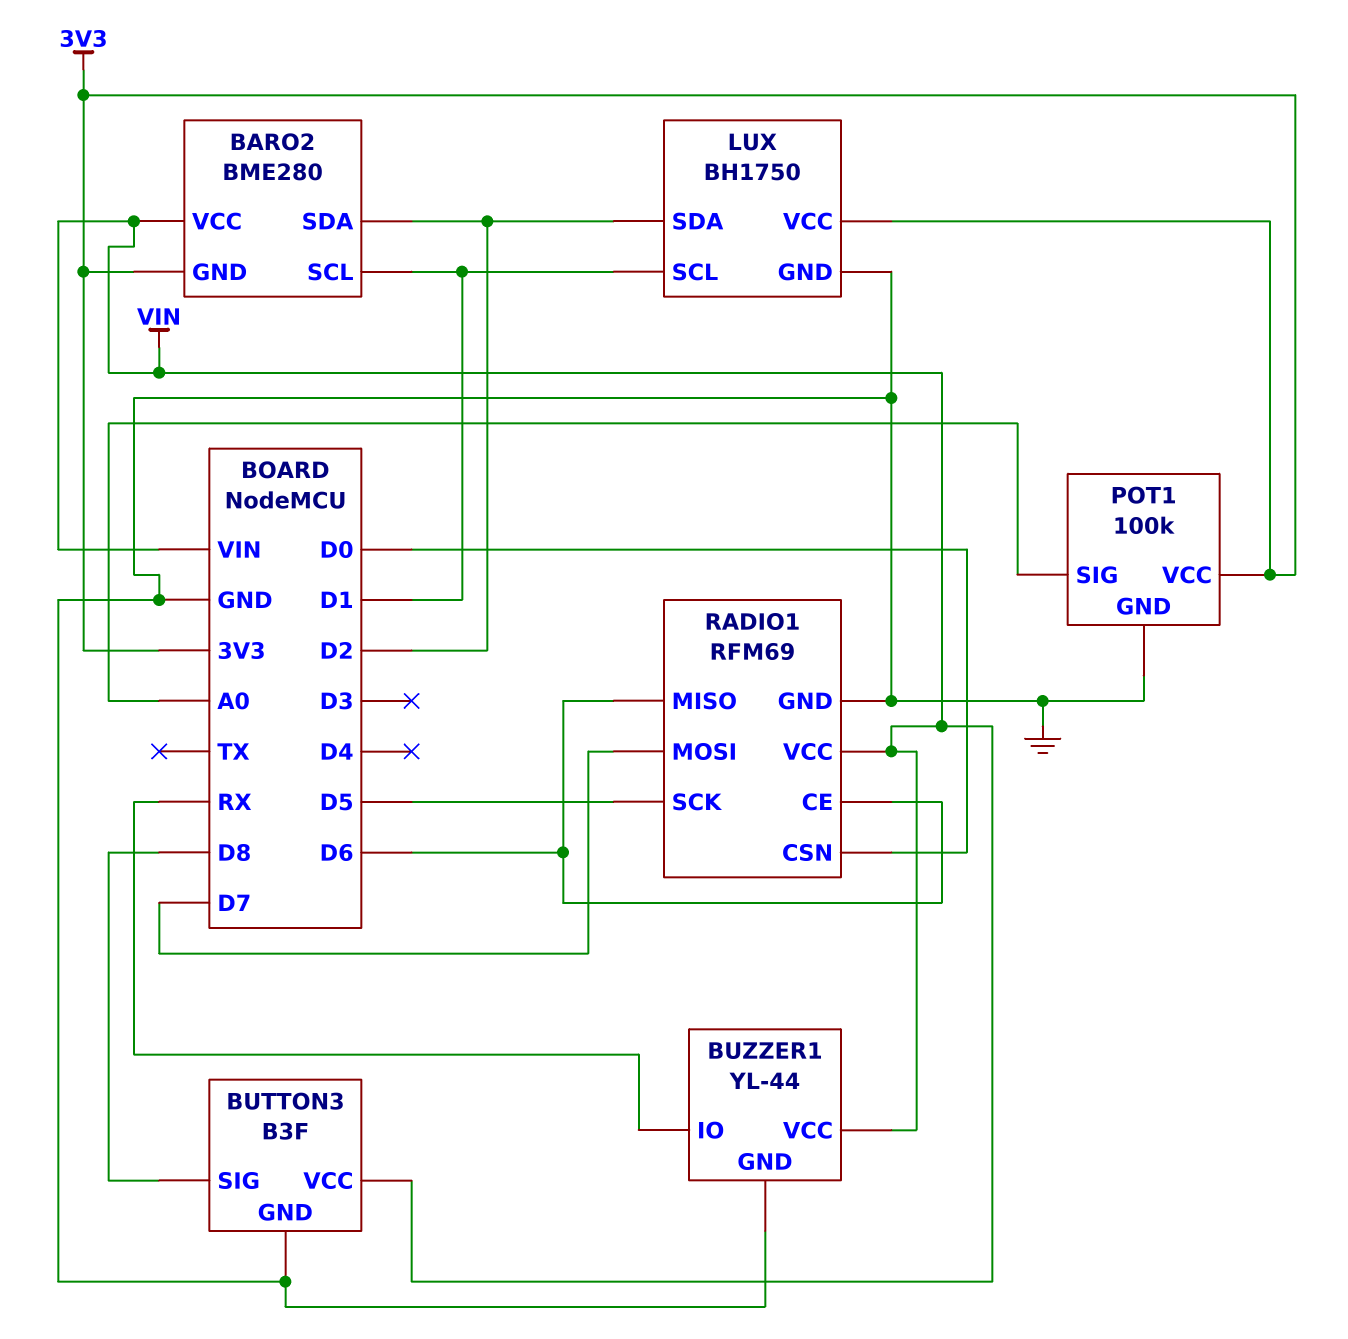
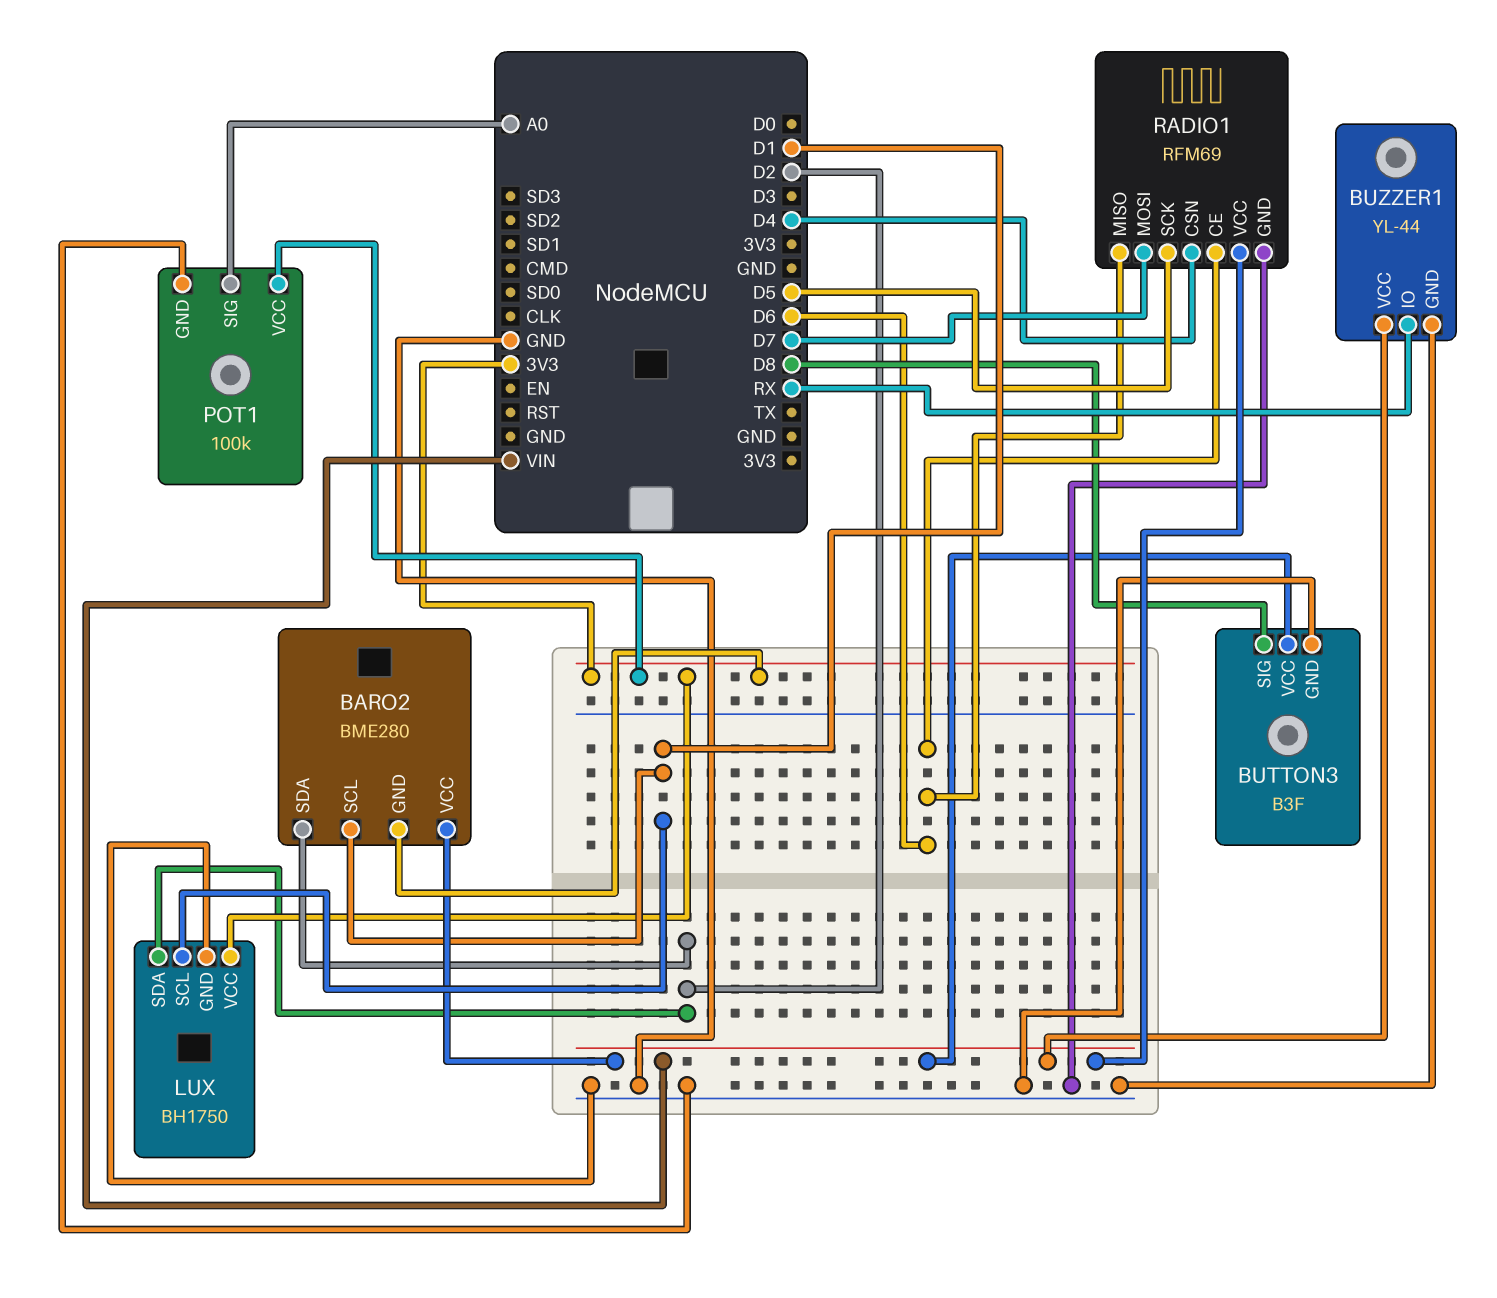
RADIO1 pin CSN: D0 -> D4

